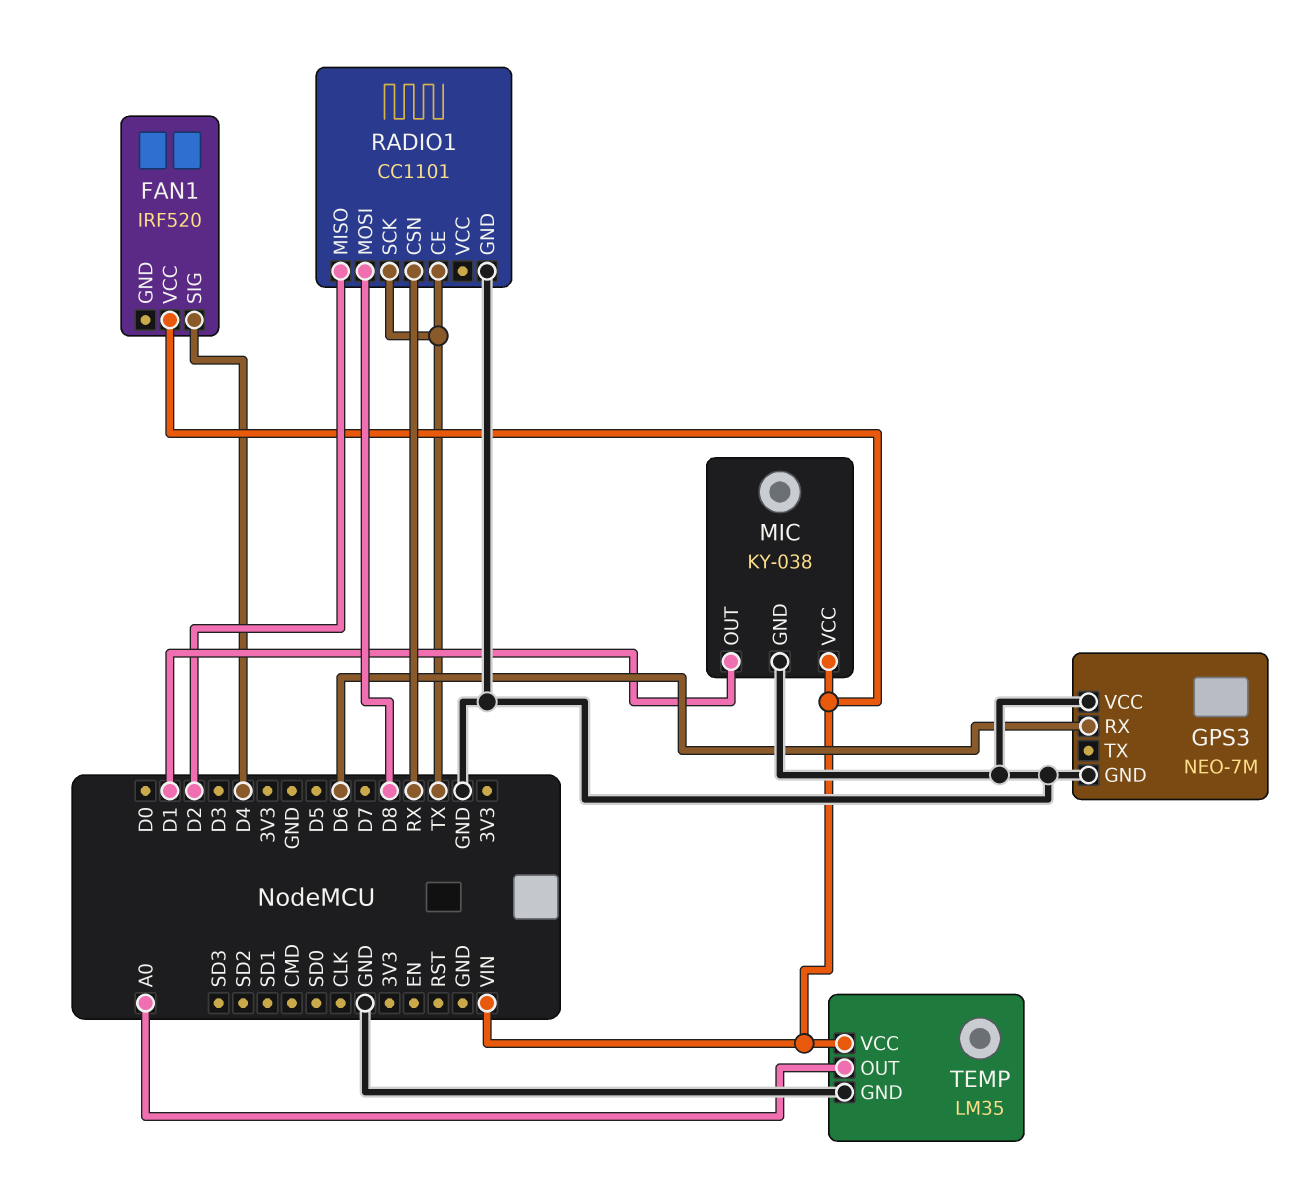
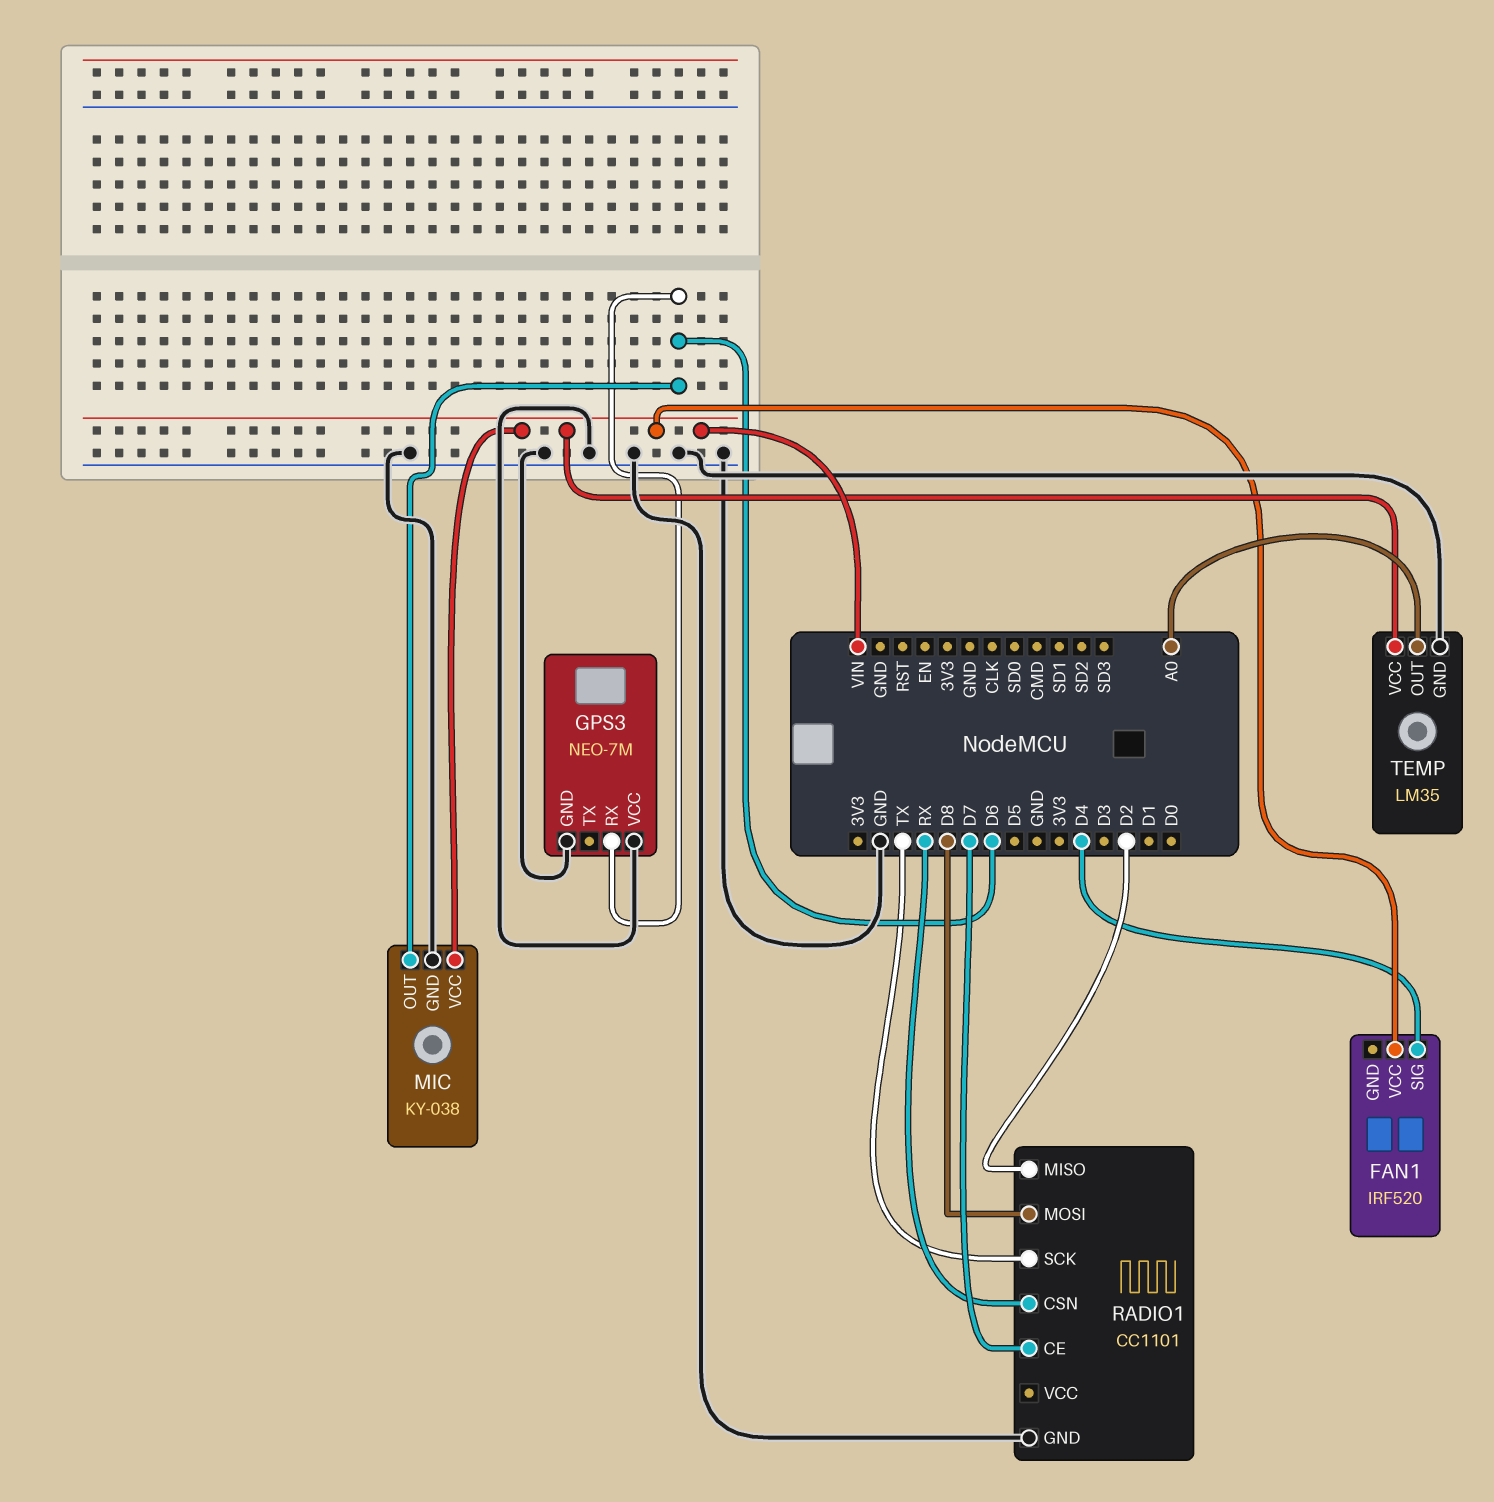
MIC pin OUT: D1 -> D6
RADIO1 pin CE: TX -> D7

